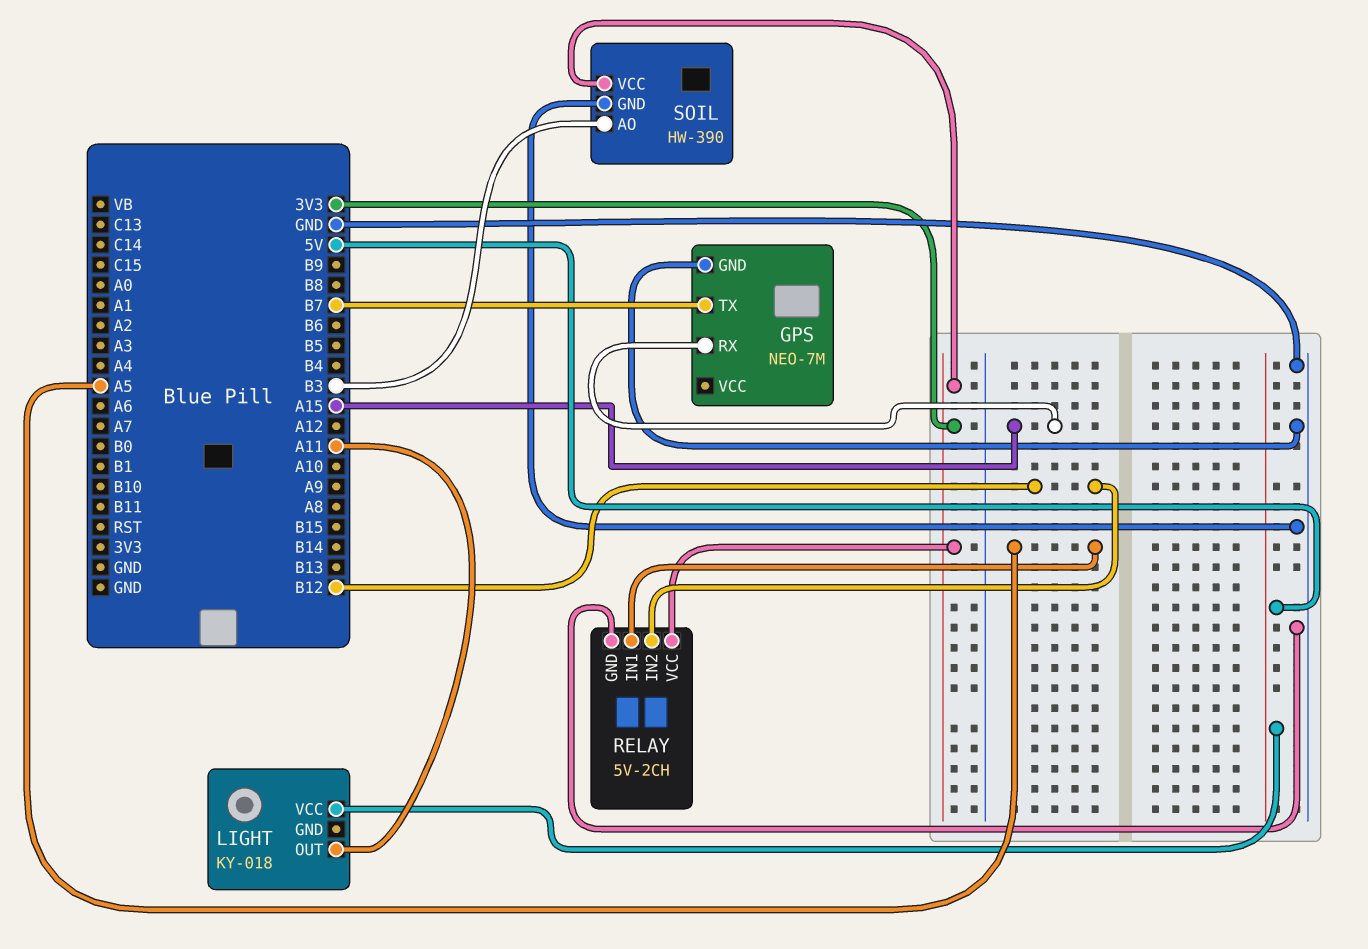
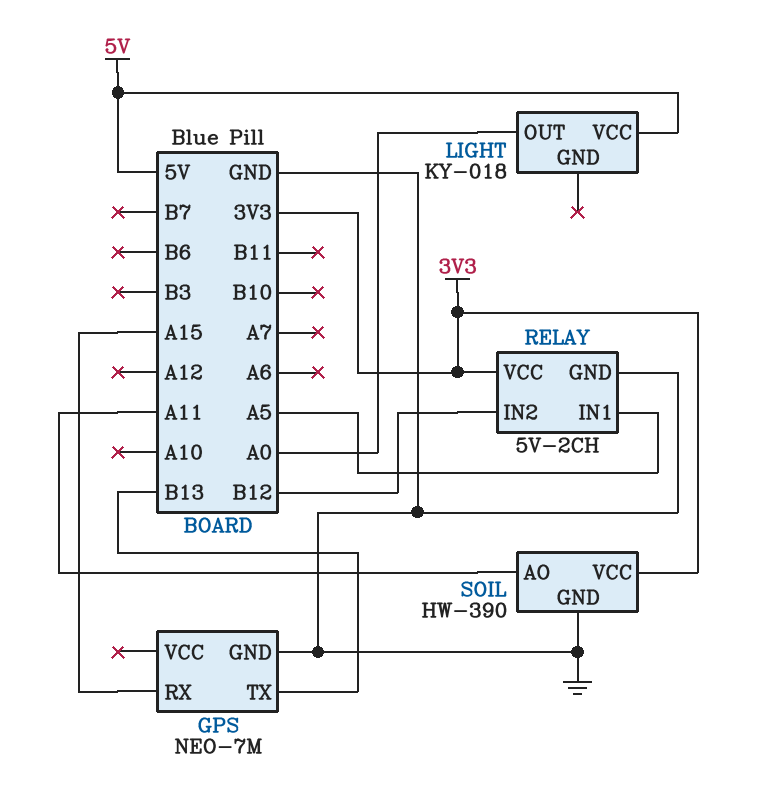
GPS pin TX: B7 -> B13
LIGHT pin OUT: A11 -> A0
SOIL pin AO: B3 -> A11

